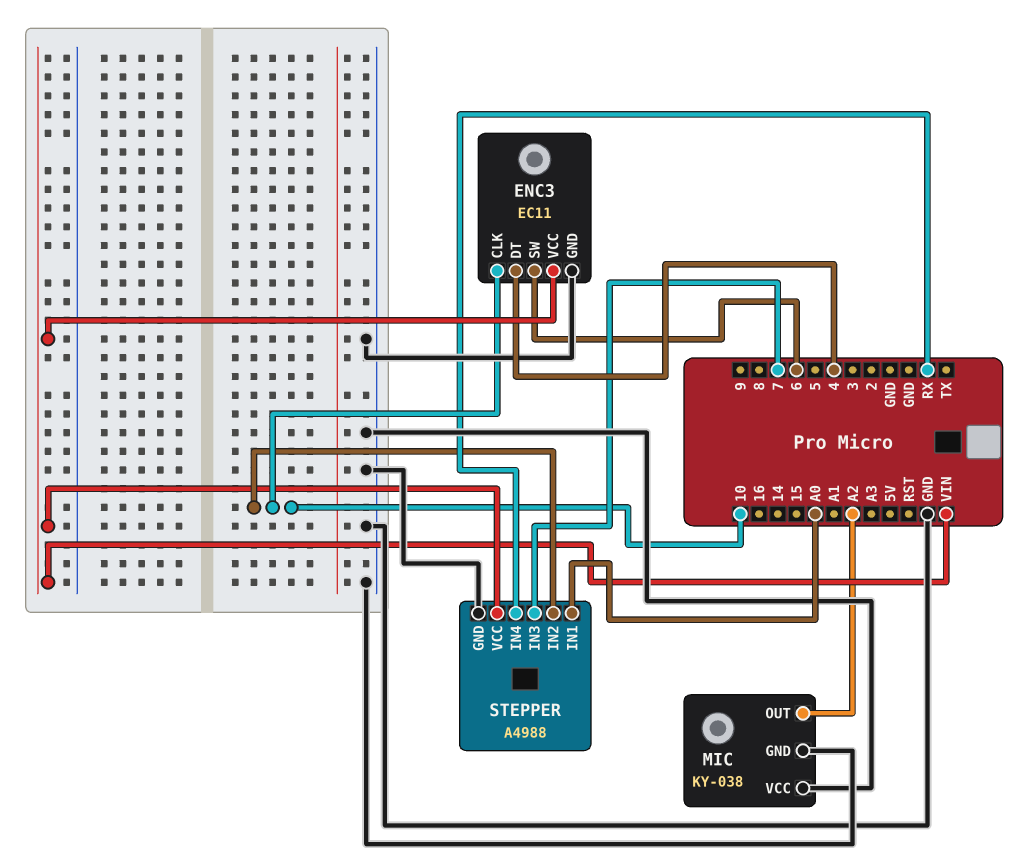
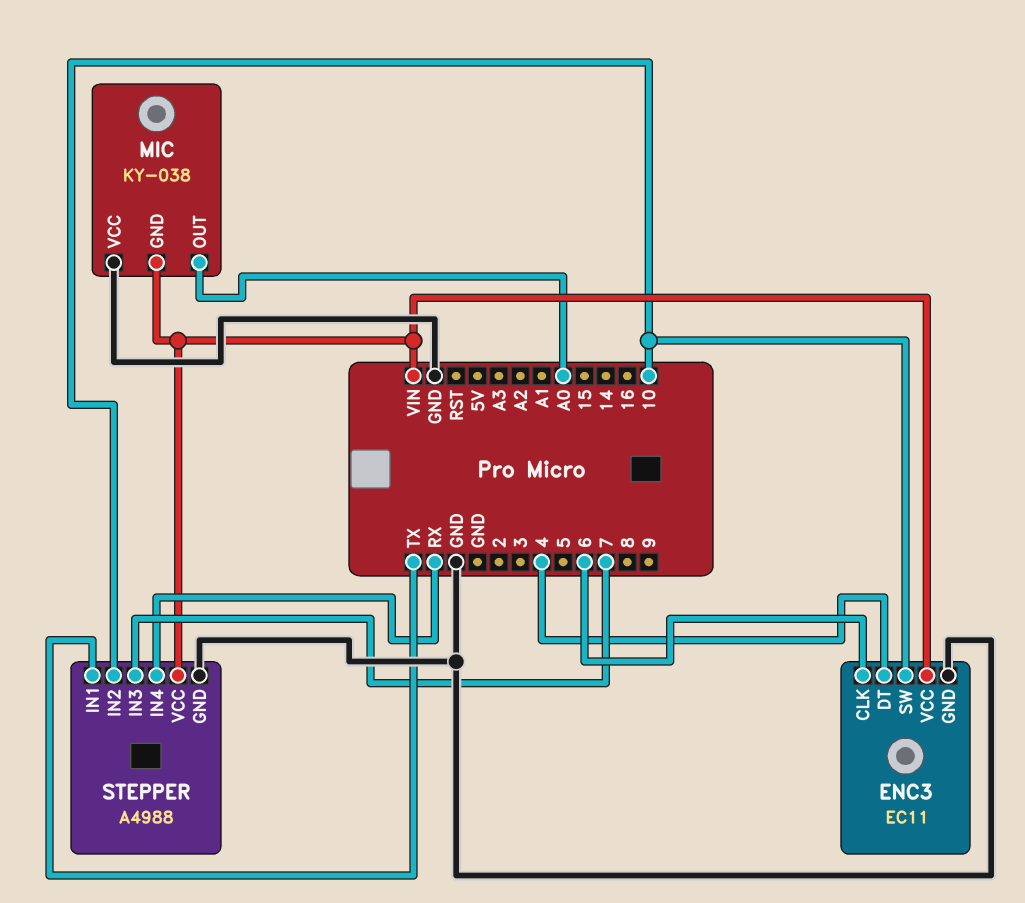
ENC3 pin CLK: 10 -> 6
ENC3 pin SW: 6 -> 10
MIC pin GND: GND -> VIN
MIC pin OUT: A2 -> A0
STEPPER pin IN1: A0 -> TX

